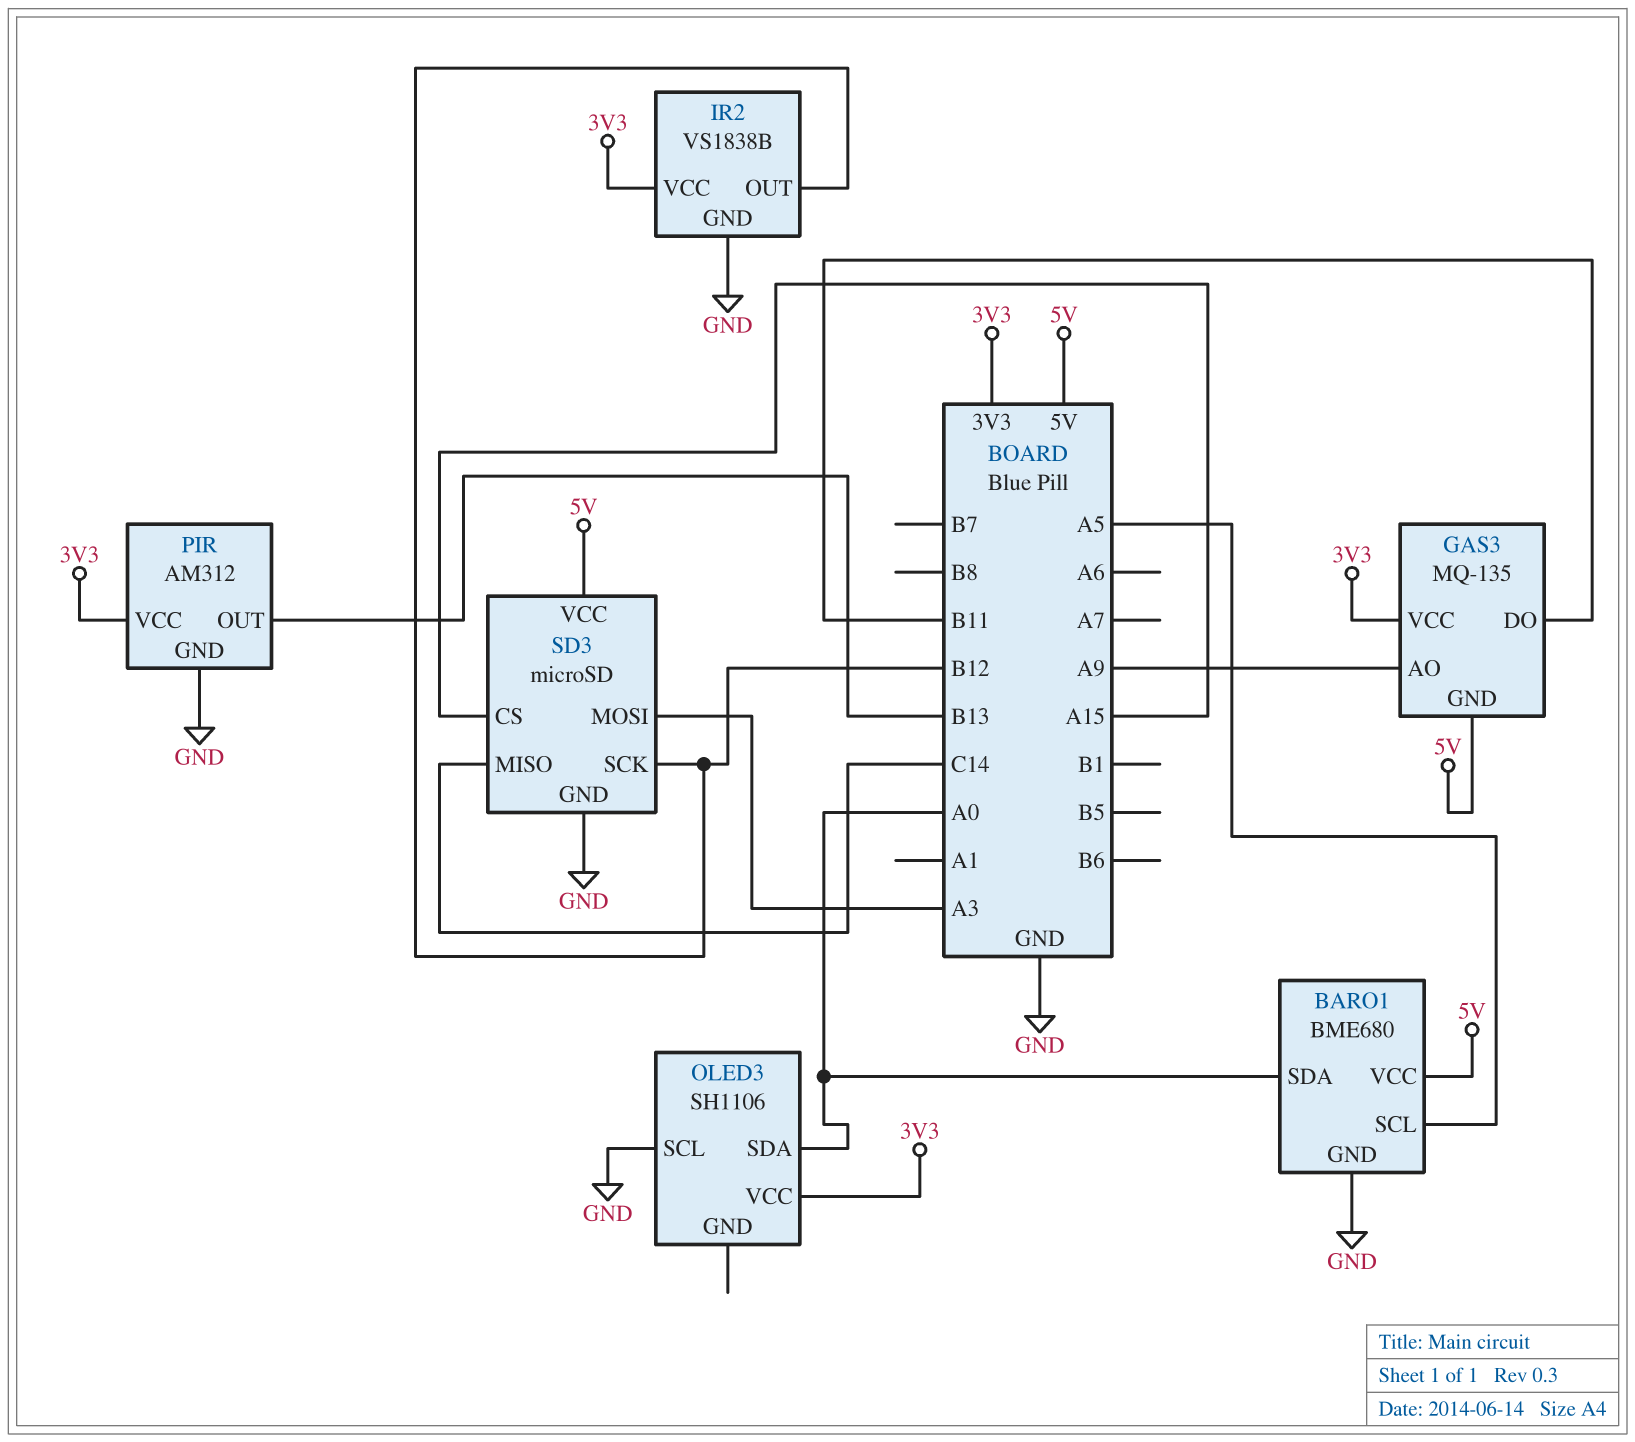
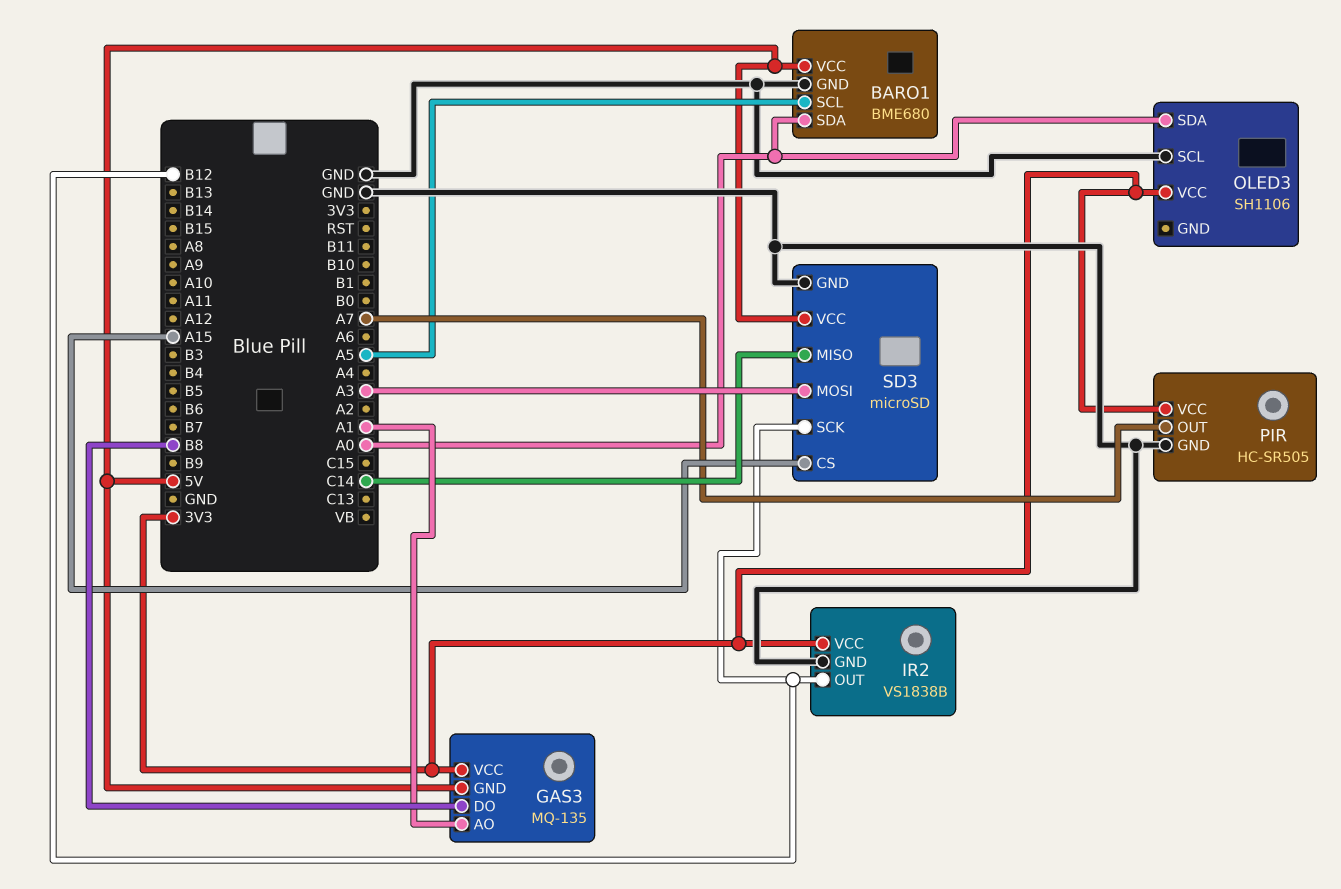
GAS3 pin AO: A9 -> A1
GAS3 pin DO: B11 -> B8
PIR: AM312 -> HC-SR505
PIR pin OUT: B13 -> A7

